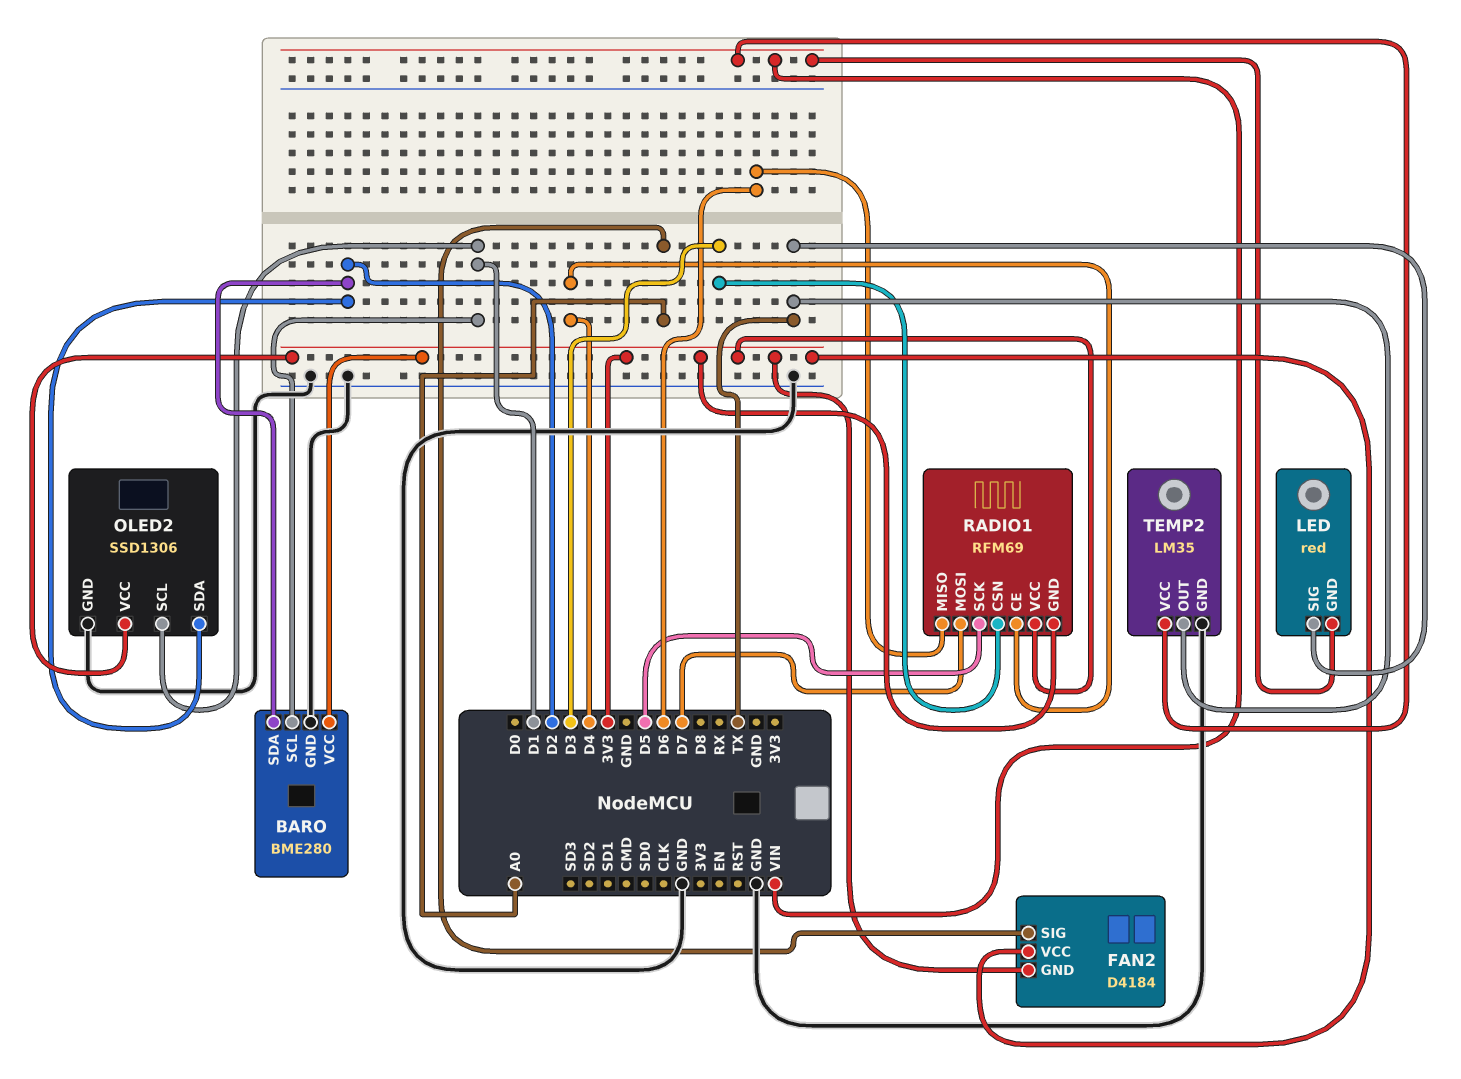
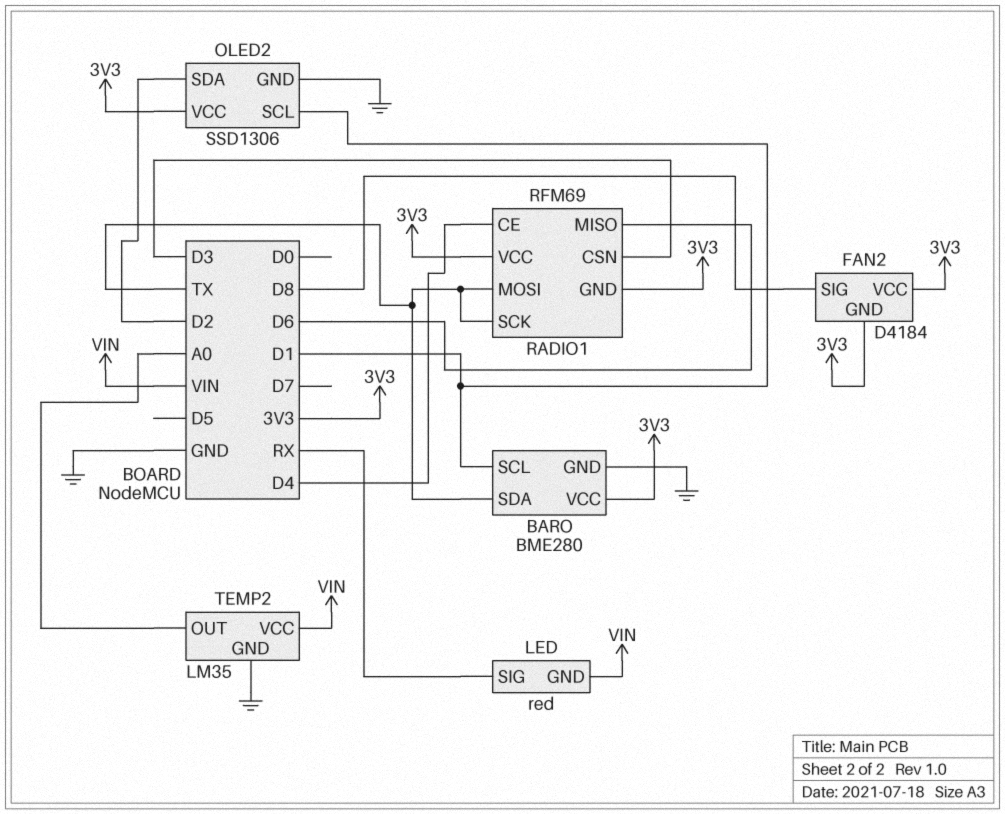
BARO pin SDA: D2 -> TX
FAN2 pin SIG: A0 -> D8
LED pin SIG: TX -> RX
RADIO1 pin MOSI: D7 -> TX
RADIO1 pin SCK: D5 -> TX
TEMP2 pin OUT: TX -> A0

